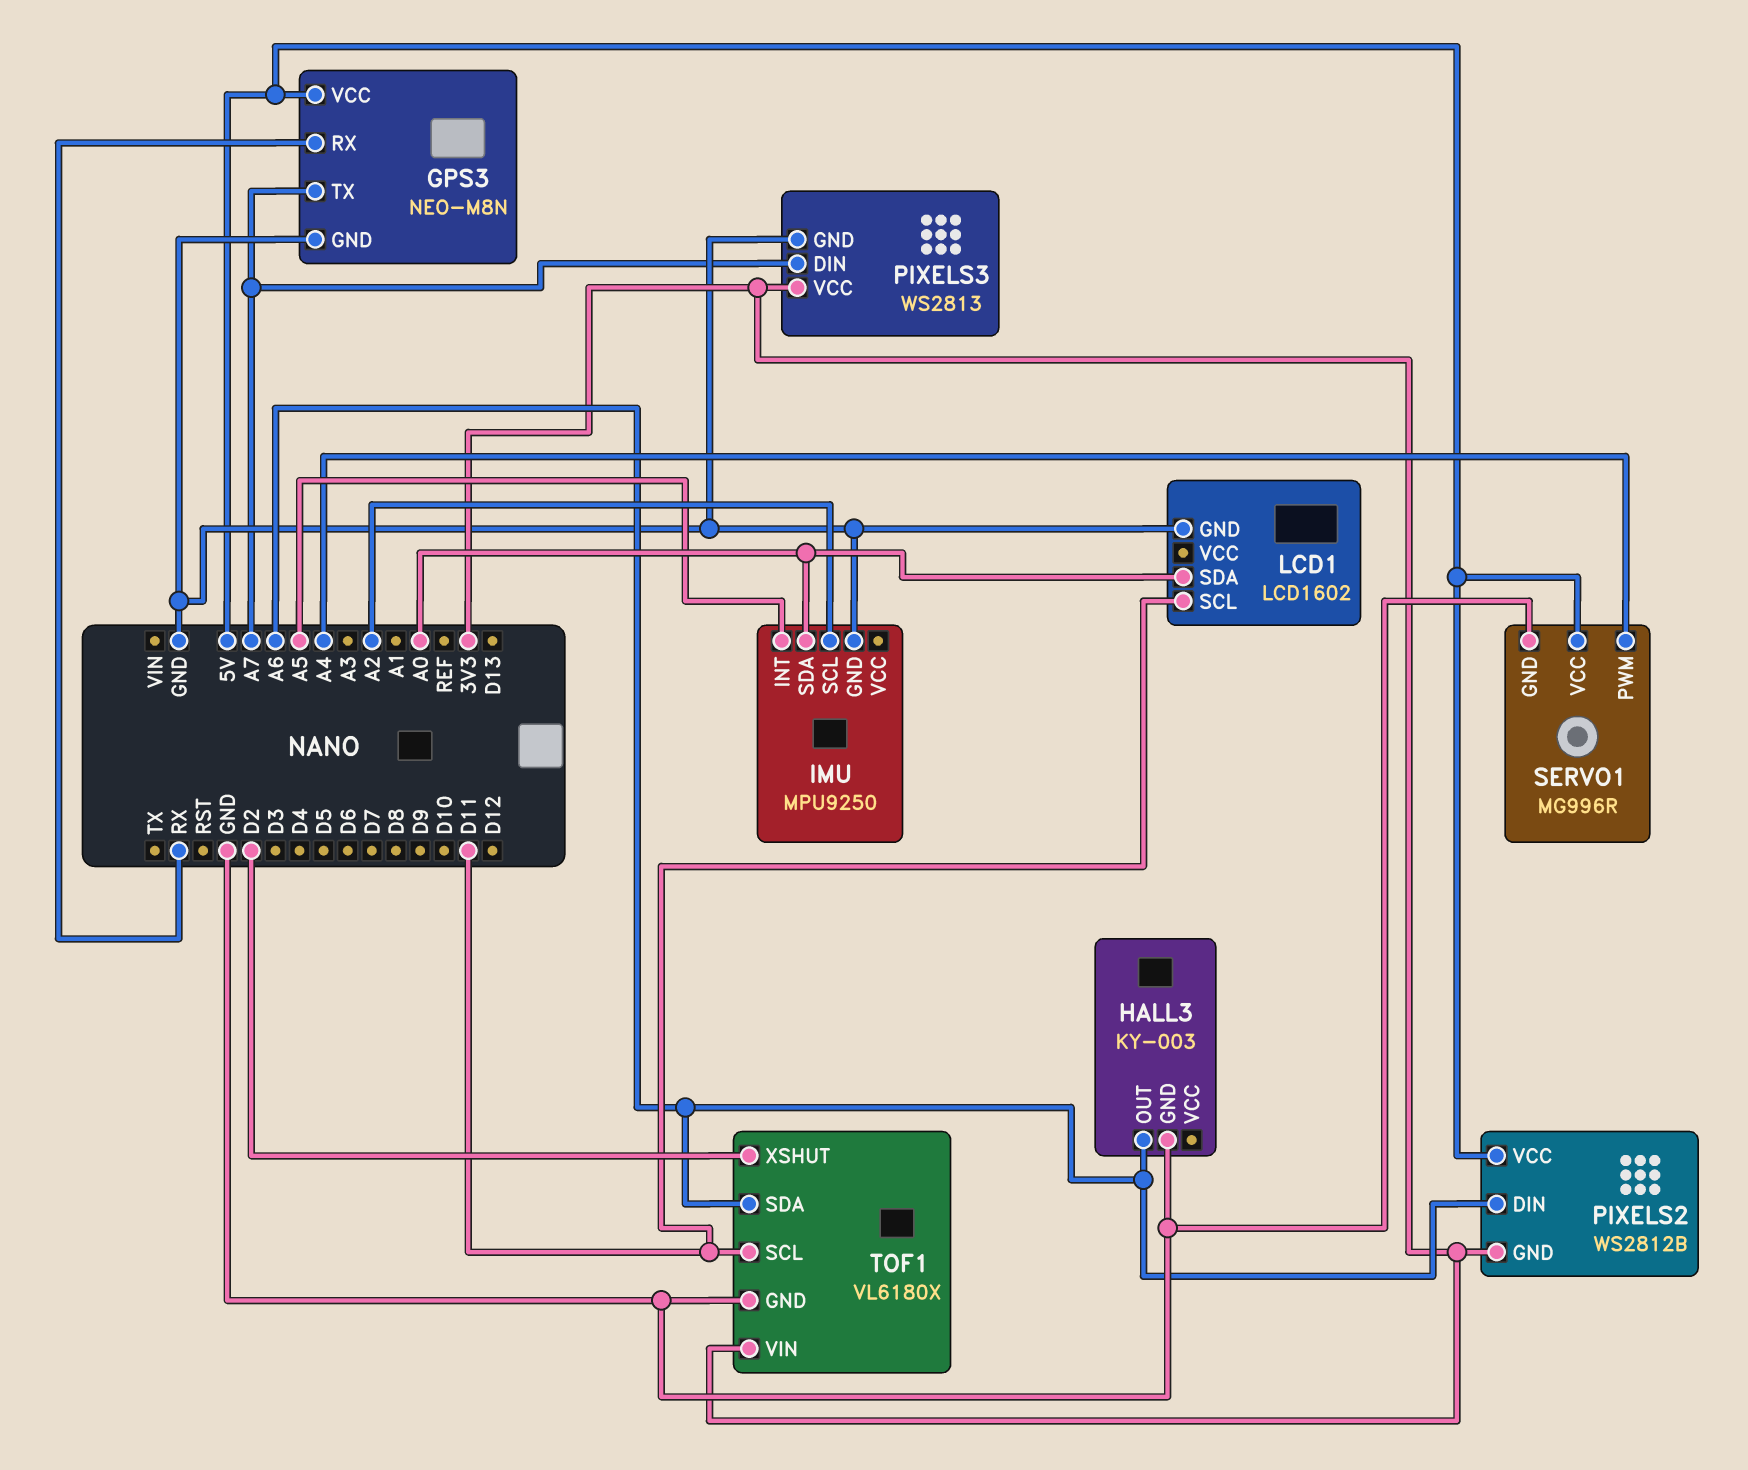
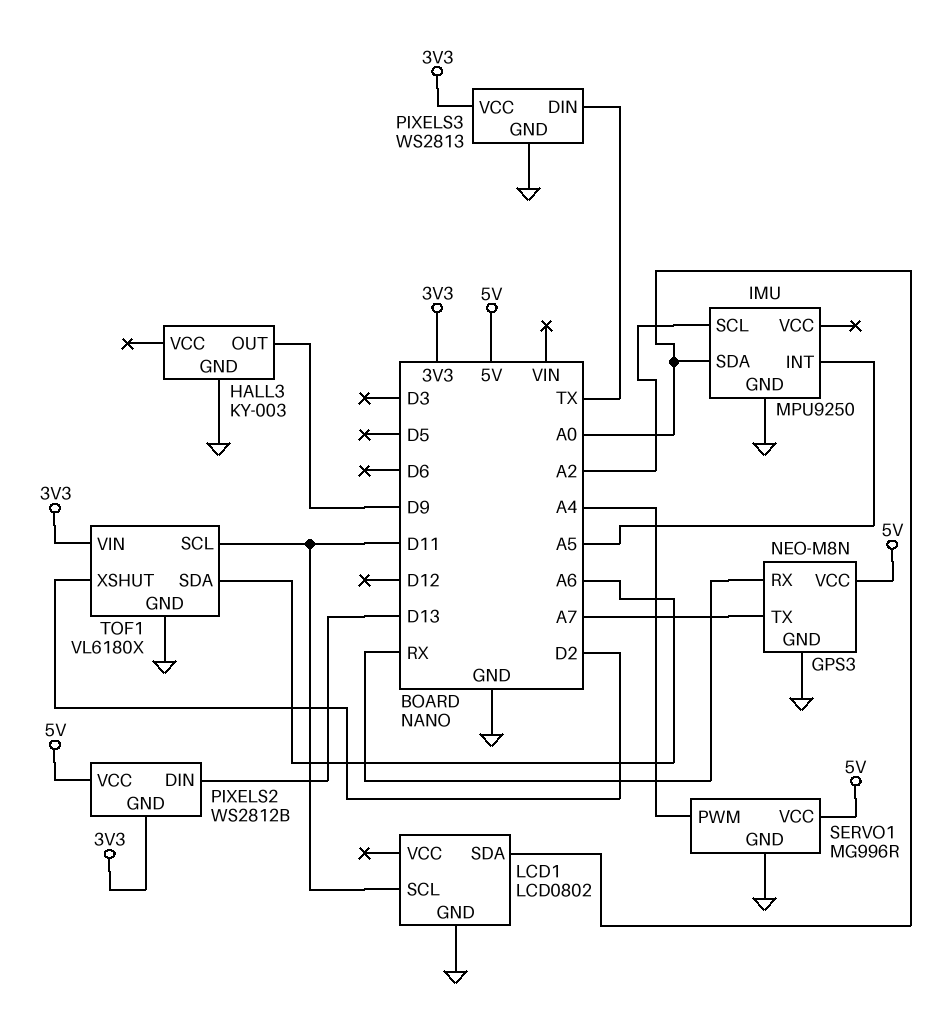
HALL3 pin OUT: A6 -> D9
LCD1: LCD1602 -> LCD0802
PIXELS2 pin DIN: A6 -> D13
PIXELS3 pin DIN: A7 -> TX

